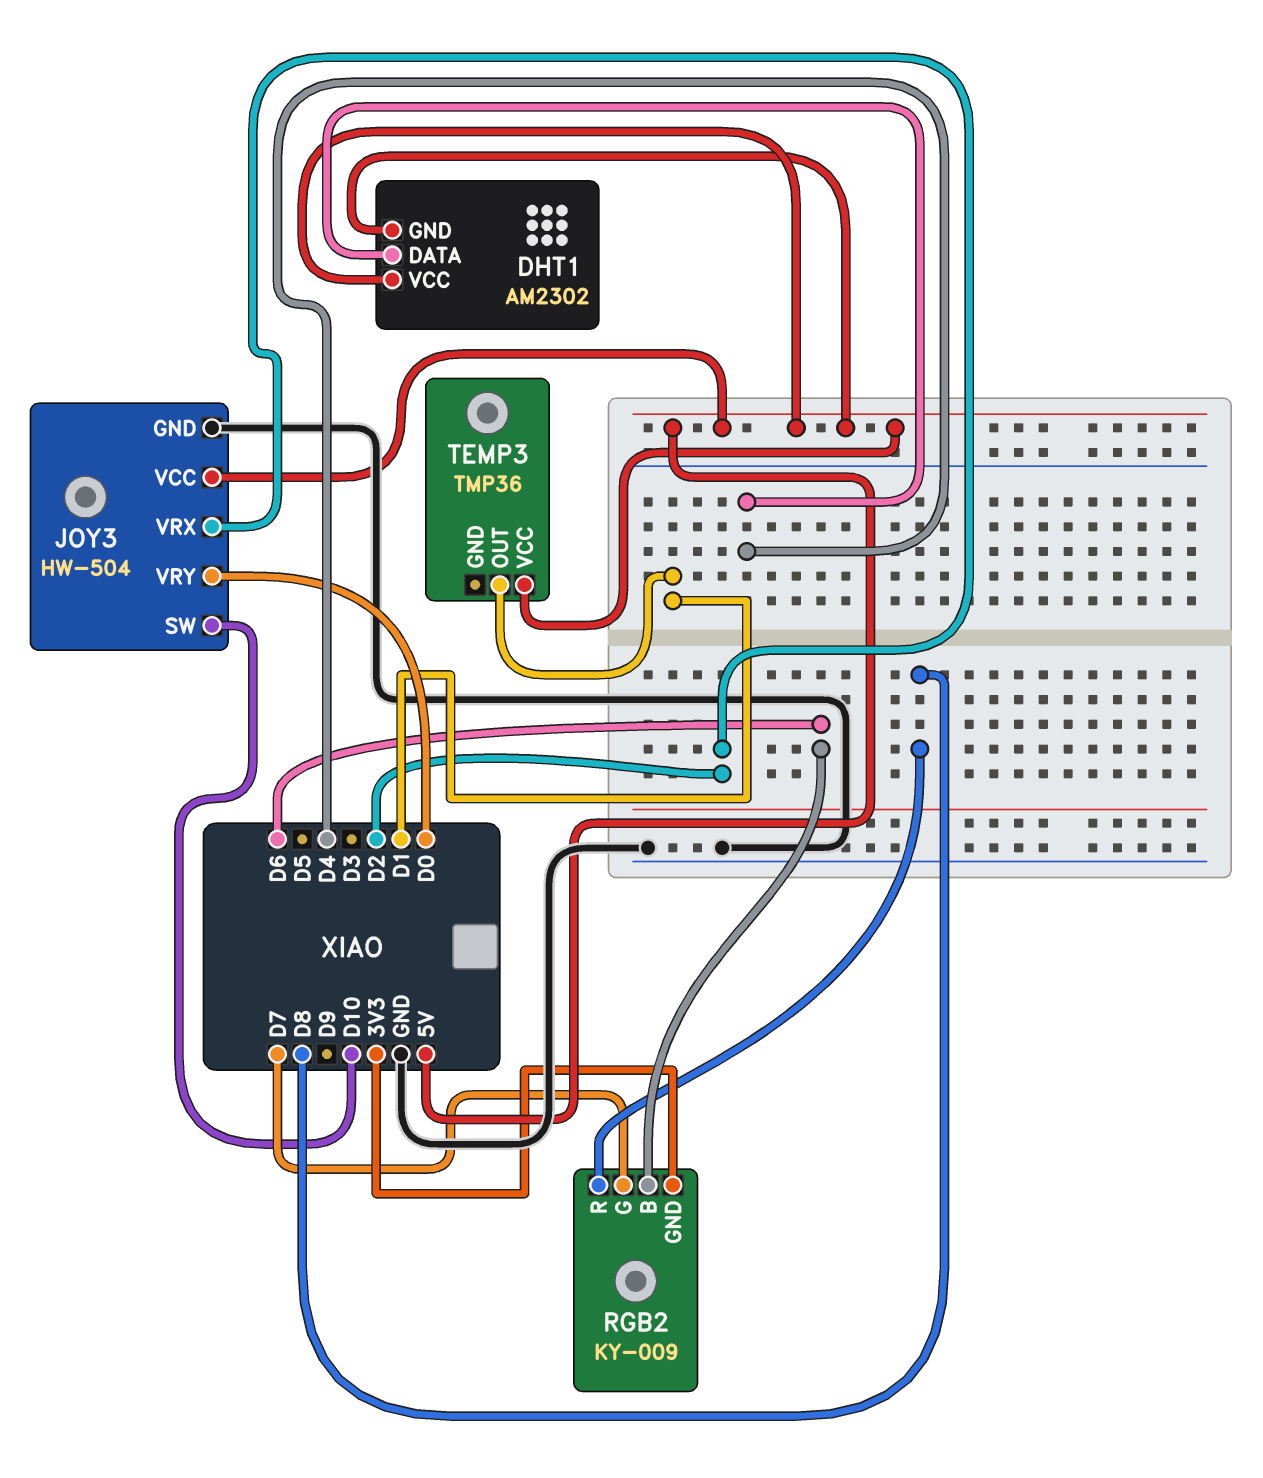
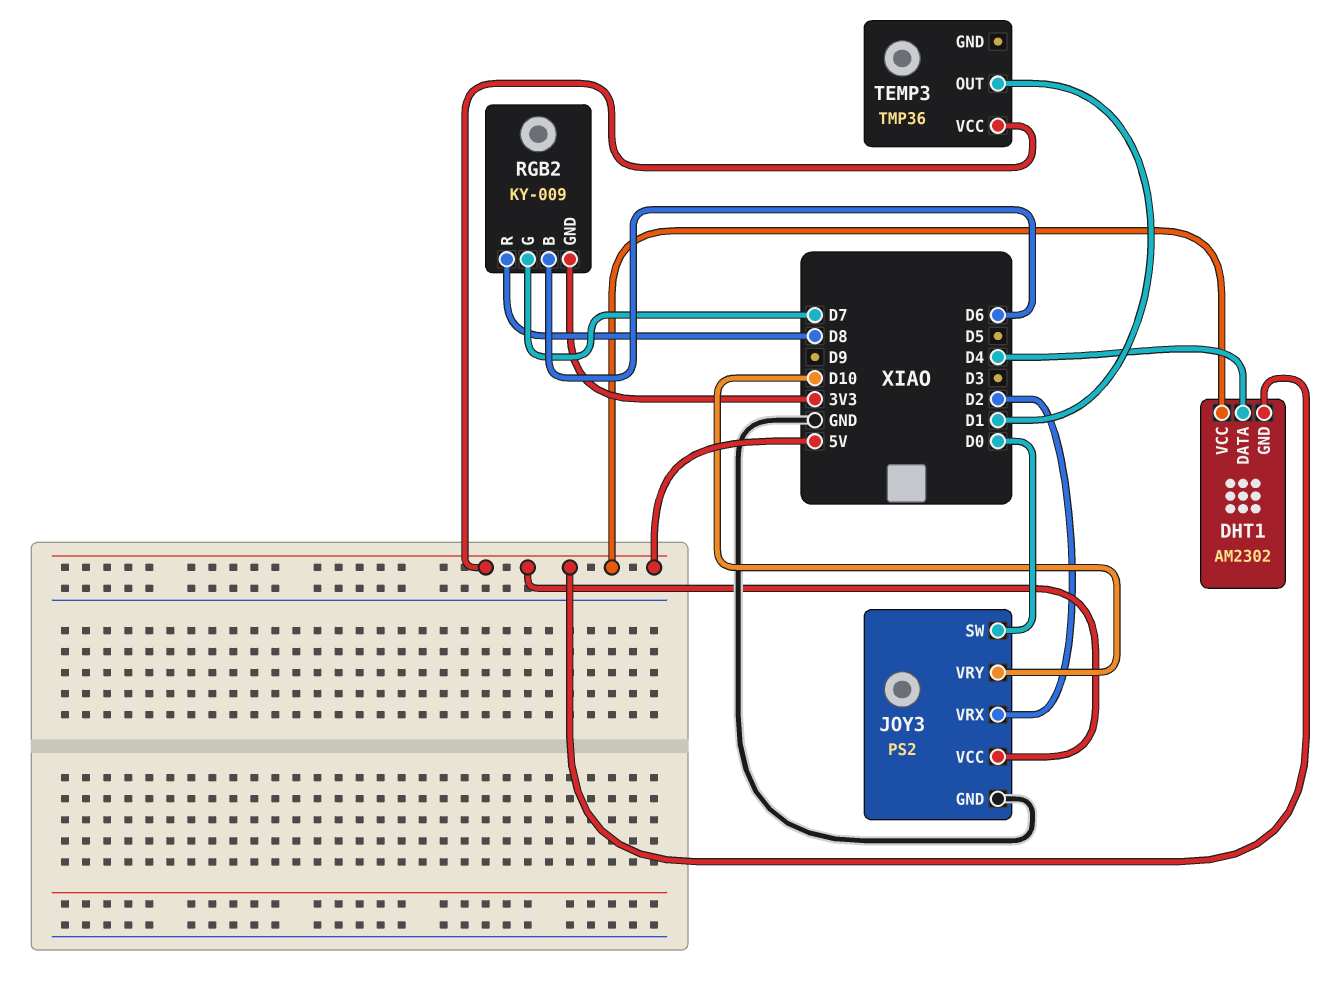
JOY3: HW-504 -> PS2
JOY3 pin SW: D10 -> D0
JOY3 pin VRY: D0 -> D10

